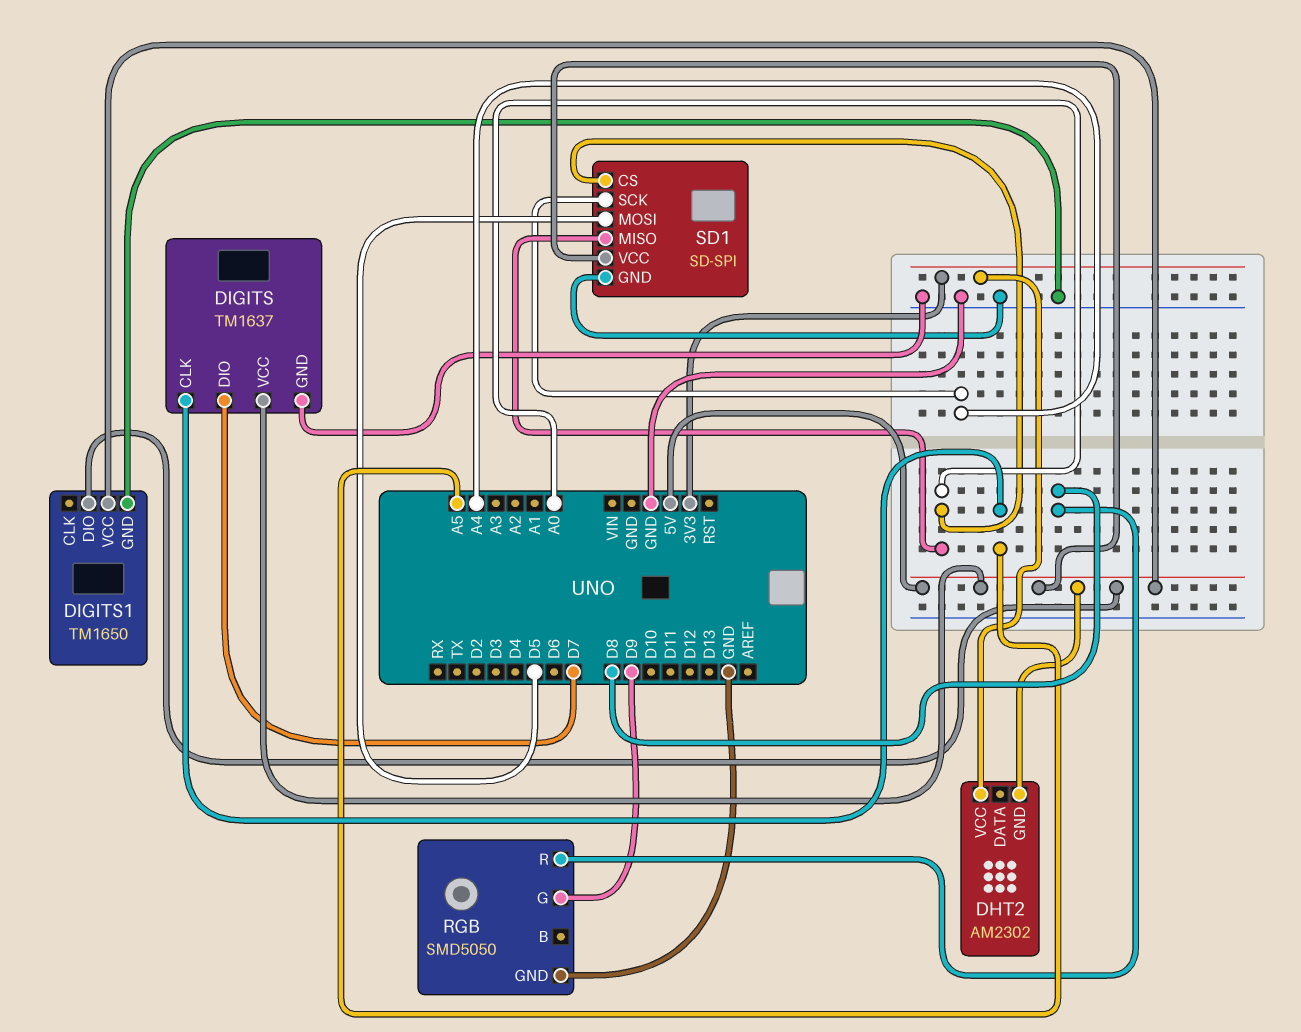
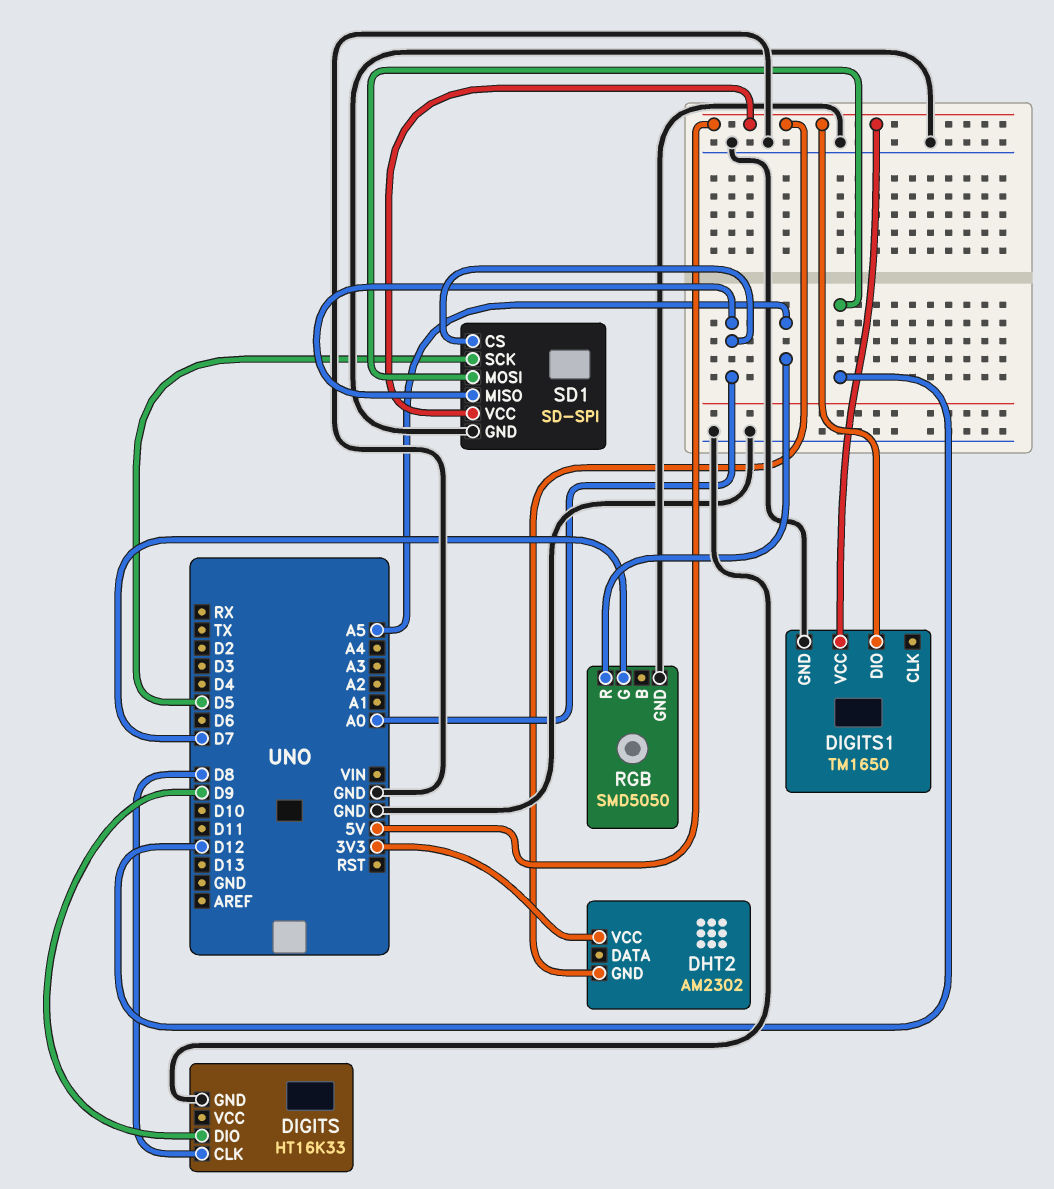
DIGITS: TM1637 -> HT16K33
DIGITS pin CLK: A5 -> D8
DIGITS pin DIO: D7 -> D9
DIGITS pin VCC: 5V -> none
RGB pin G: D9 -> D7
RGB pin R: D8 -> A5
SD1 pin MOSI: D5 -> D12
SD1 pin SCK: A4 -> D5

